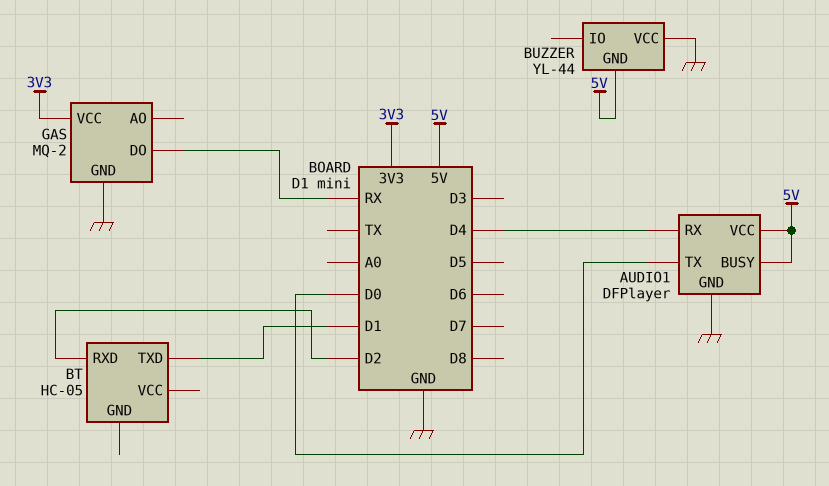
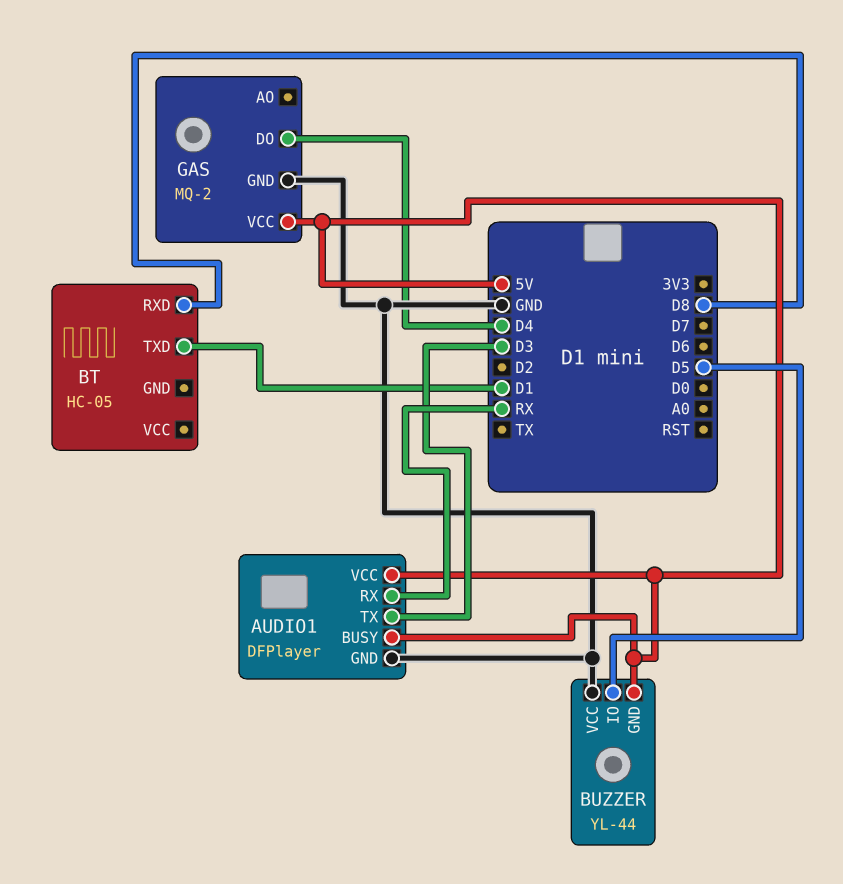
AUDIO1 pin RX: D4 -> RX
AUDIO1 pin TX: D0 -> D3
BT pin RXD: D2 -> D8
BUZZER pin IO: none -> D5
GAS pin DO: RX -> D4
GAS pin VCC: 3V3 -> 5V

